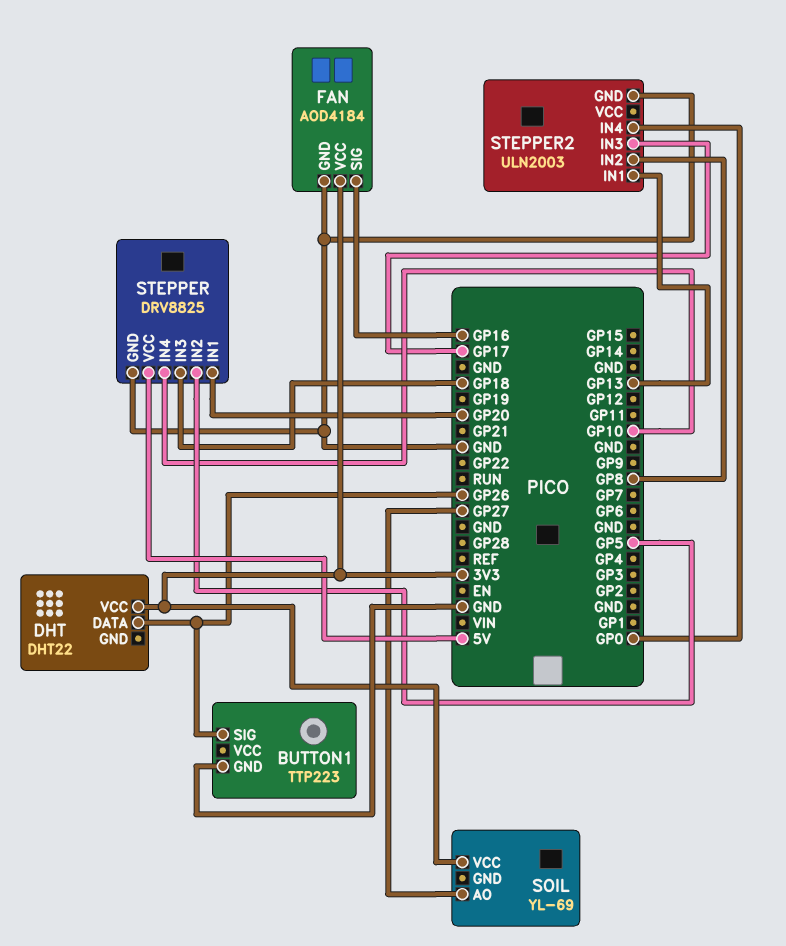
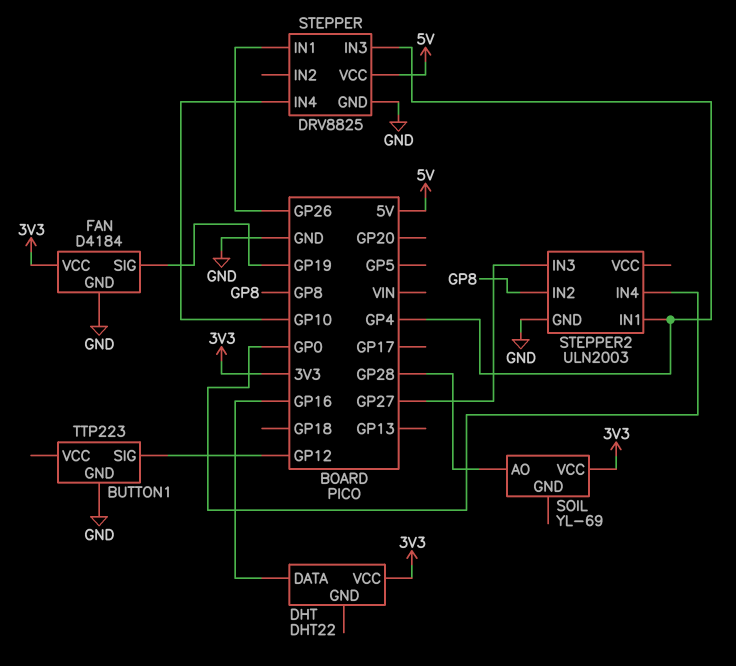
BUTTON1 pin SIG: GP26 -> GP12
DHT pin DATA: GP26 -> GP16
FAN: AOD4184 -> D4184
FAN pin SIG: GP16 -> GP19
SOIL pin AO: GP27 -> GP28
STEPPER pin IN1: GP20 -> GP26
STEPPER pin IN2: GP5 -> none
STEPPER pin IN3: GP18 -> GP4
STEPPER2 pin IN1: GP13 -> GP4
STEPPER2 pin IN3: GP17 -> GP27

